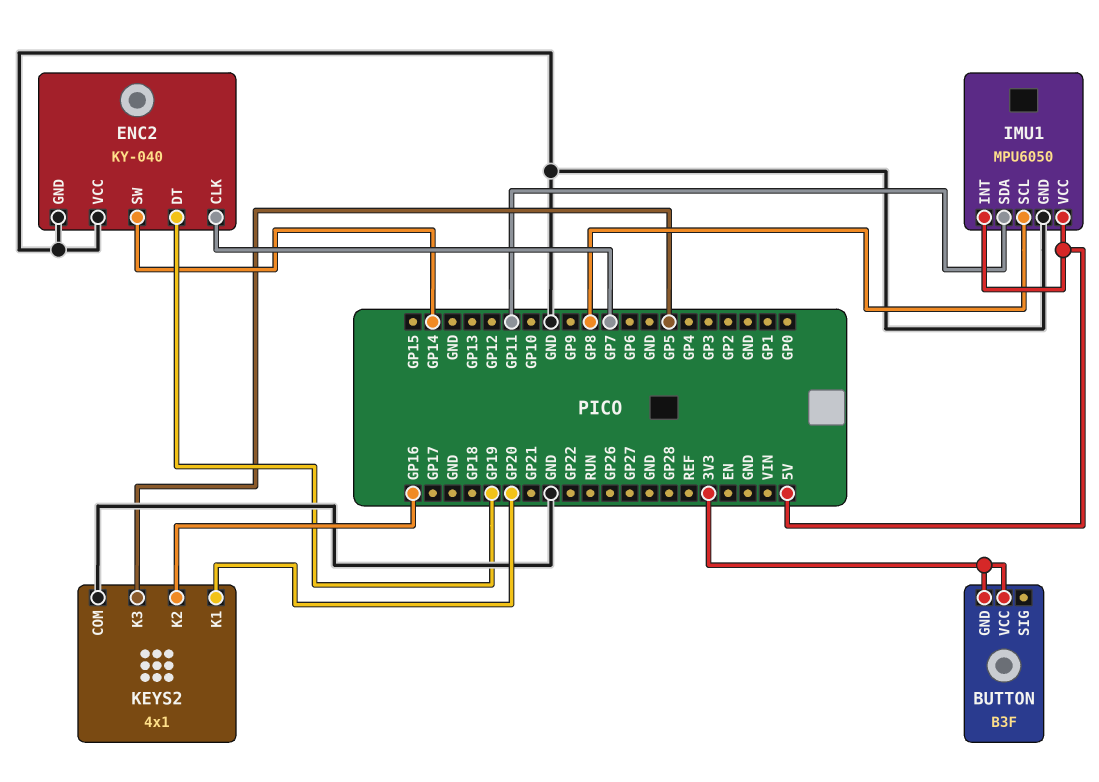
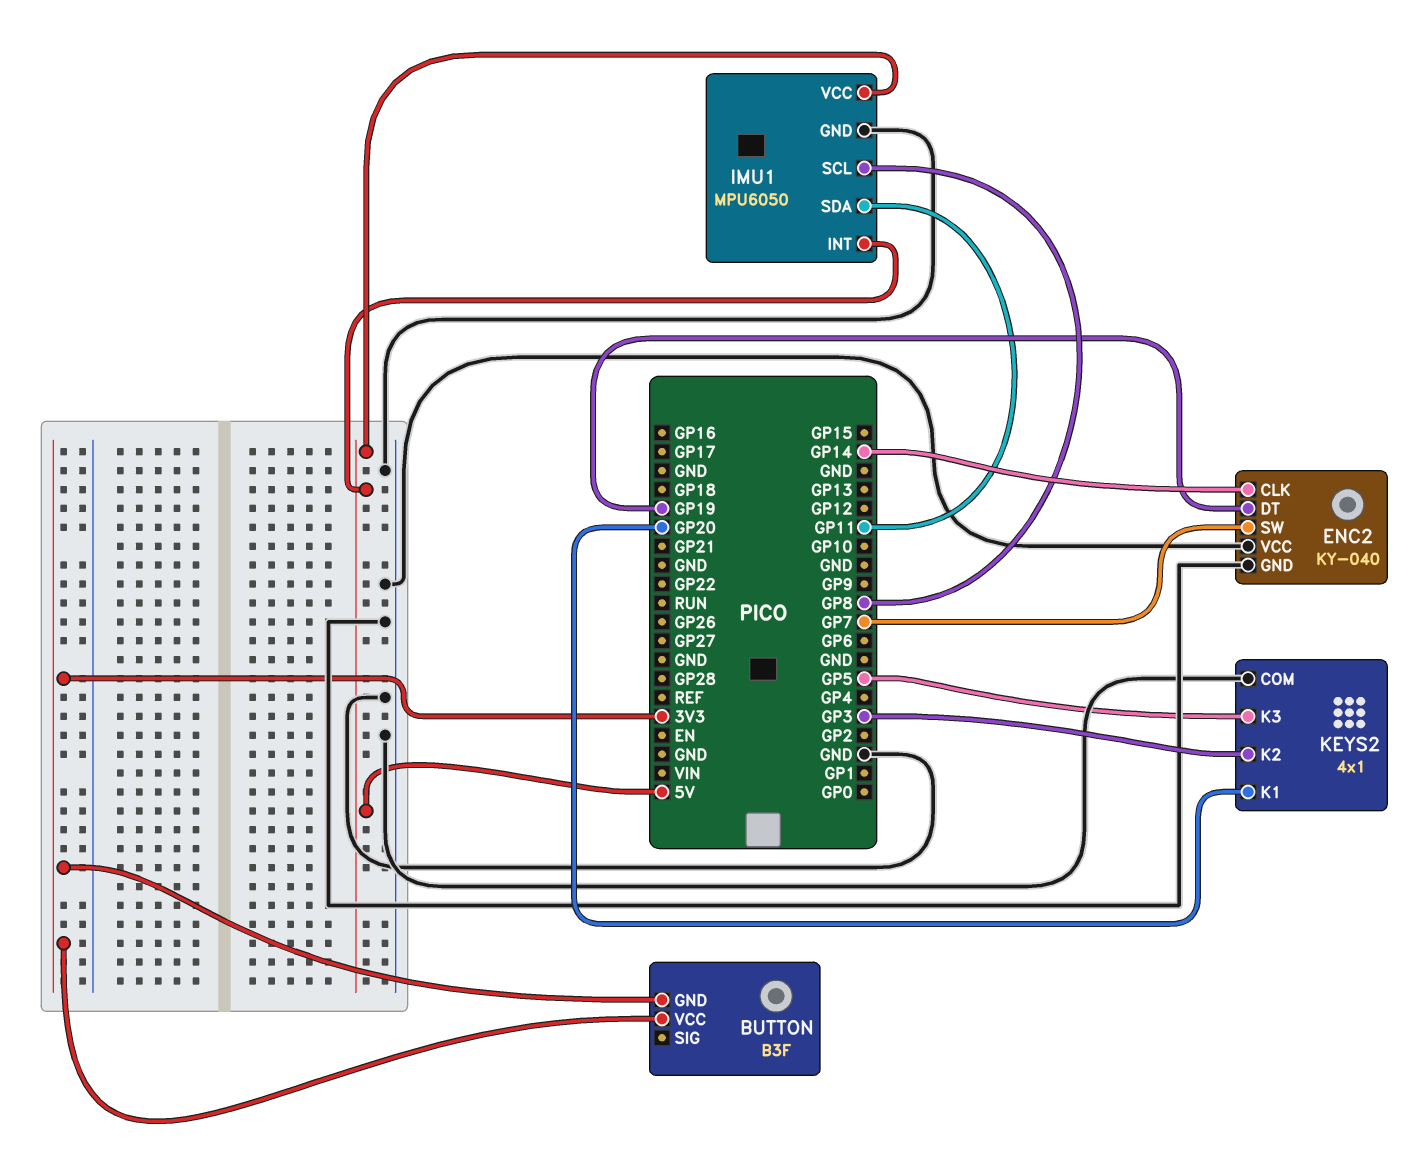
ENC2 pin CLK: GP7 -> GP14
ENC2 pin SW: GP14 -> GP7
KEYS2 pin K2: GP16 -> GP3

